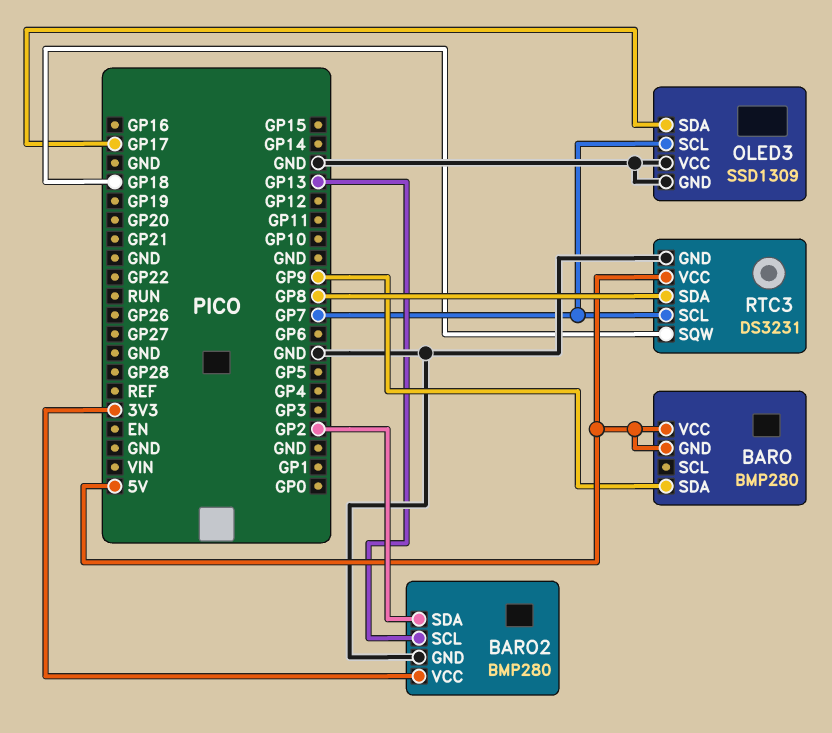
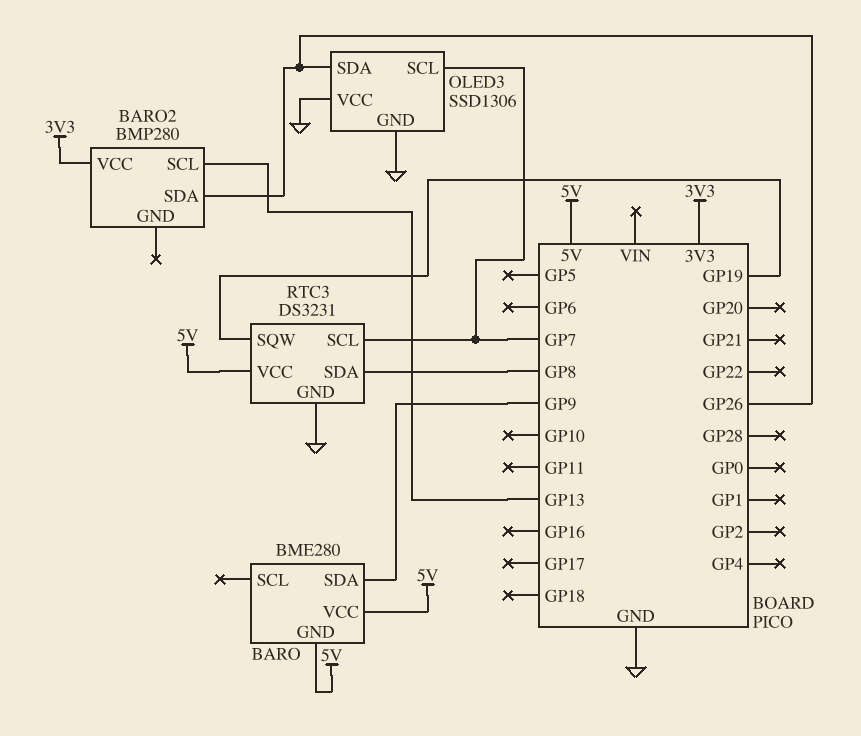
BARO: BMP280 -> BME280
BARO2 pin GND: GND -> none
BARO2 pin SDA: GP2 -> GP26
OLED3: SSD1309 -> SSD1306
OLED3 pin SDA: GP17 -> GP26
RTC3 pin SQW: GP18 -> GP19

